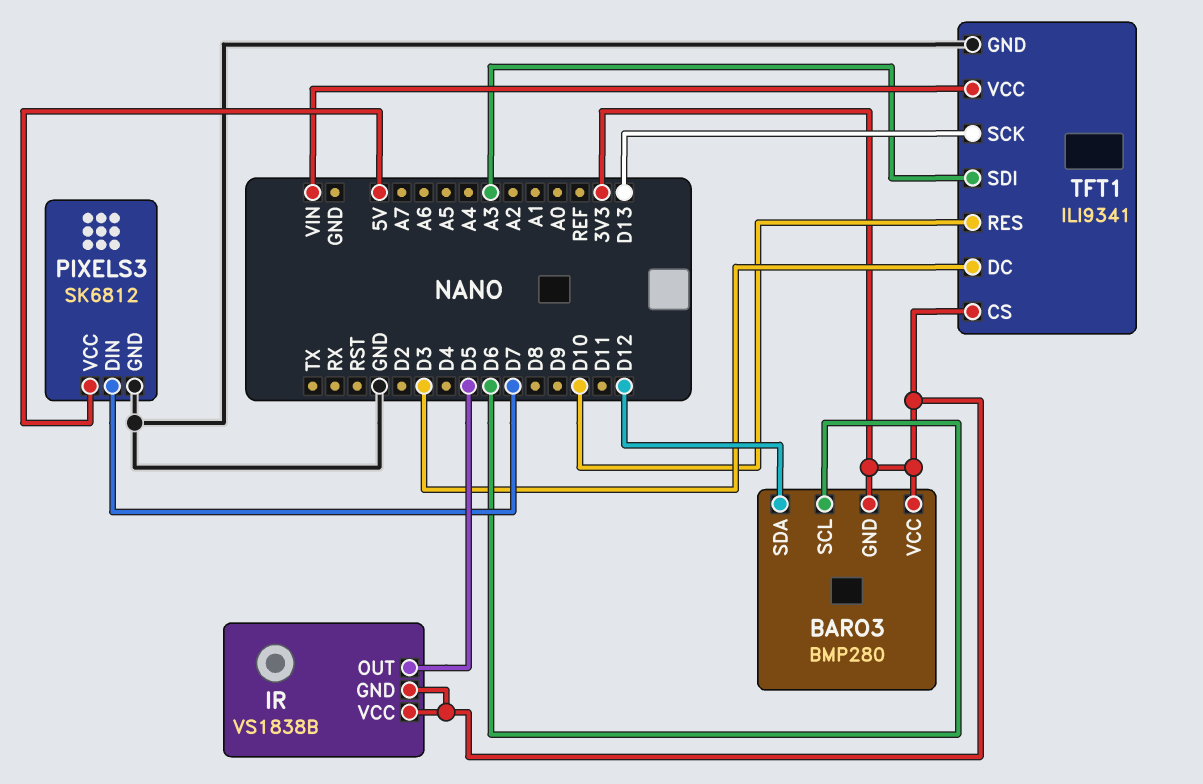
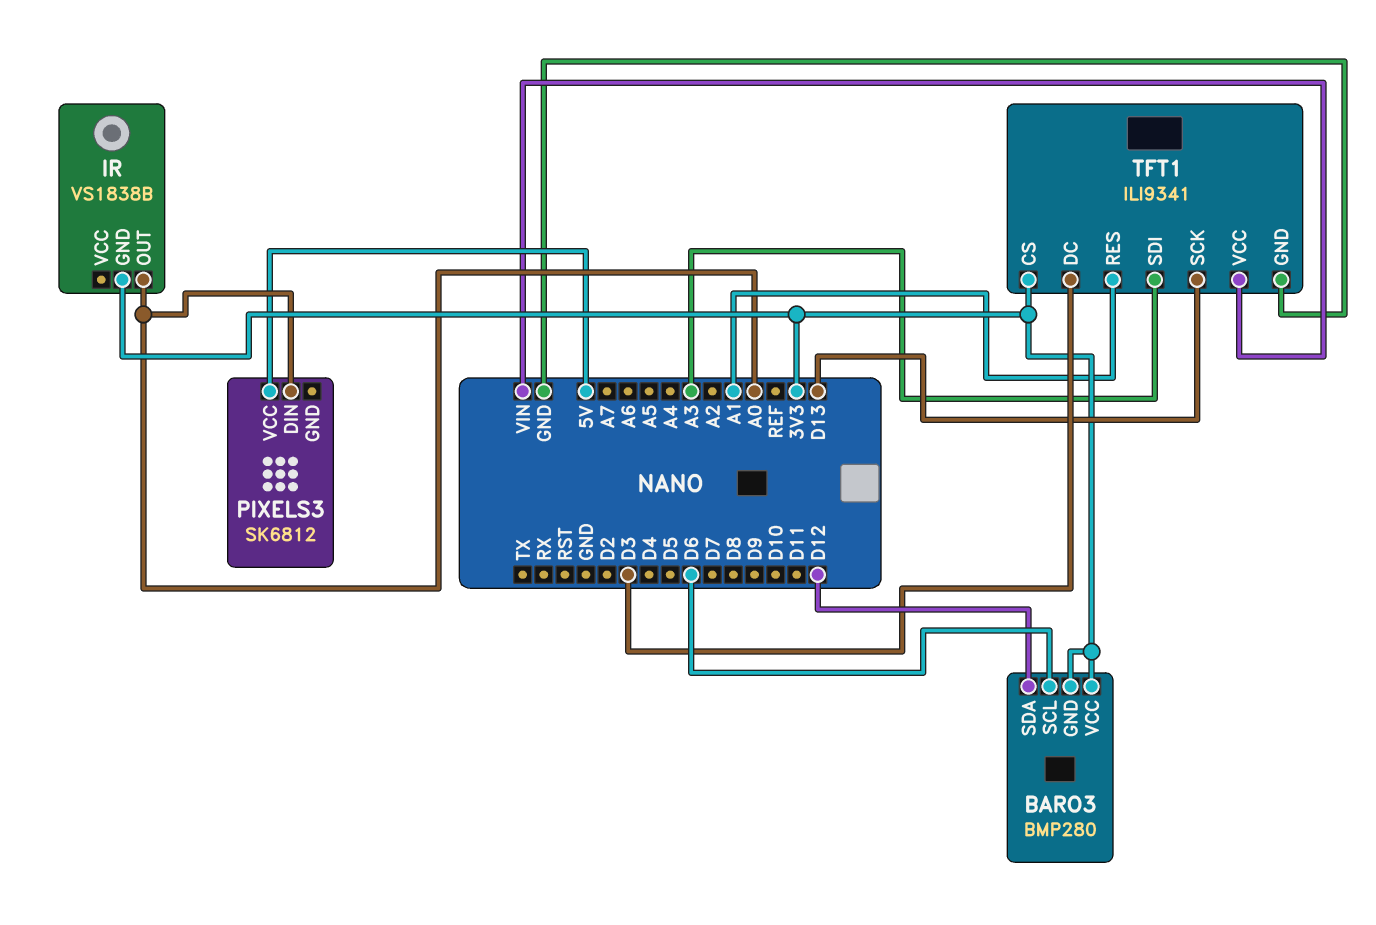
IR pin OUT: D5 -> A0
IR pin VCC: 3V3 -> none
PIXELS3 pin DIN: D7 -> A0
PIXELS3 pin GND: GND -> none
TFT1 pin RES: D10 -> A1

